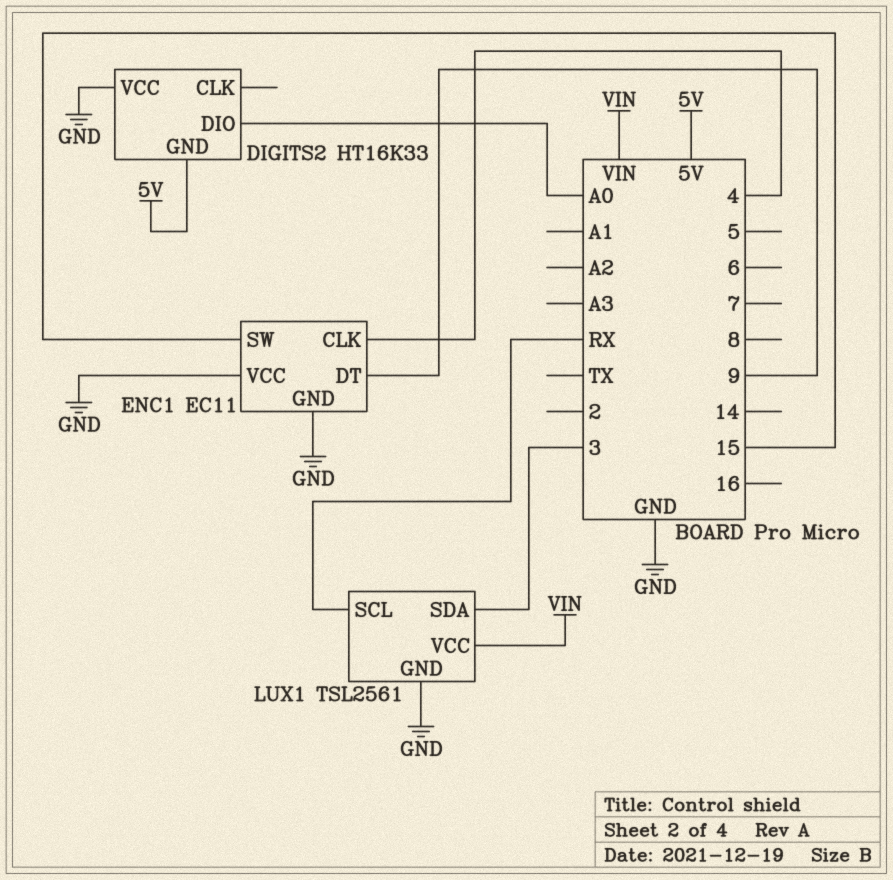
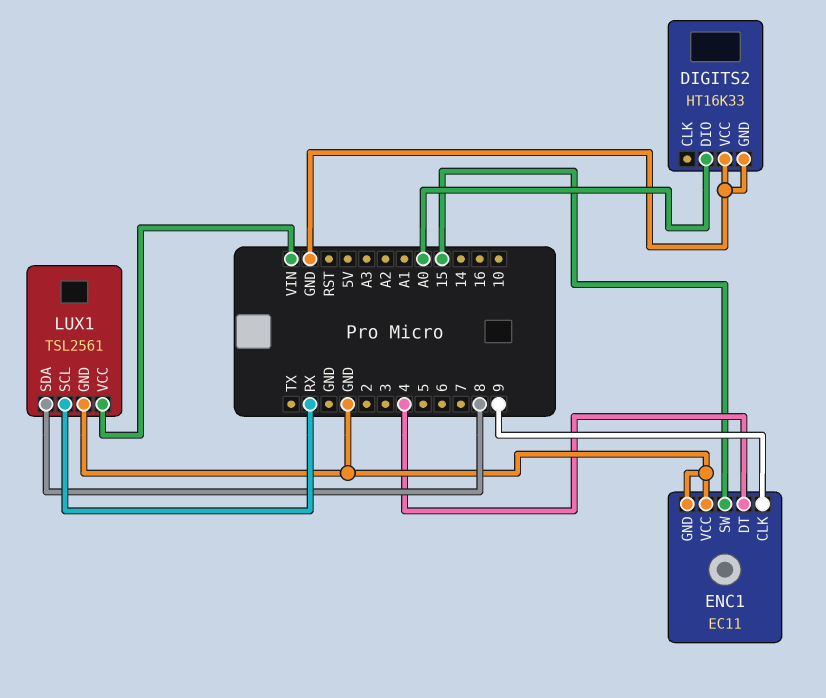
DIGITS2 pin GND: 5V -> GND
ENC1 pin CLK: 4 -> 9
ENC1 pin DT: 9 -> 4
LUX1 pin SDA: 3 -> 8

